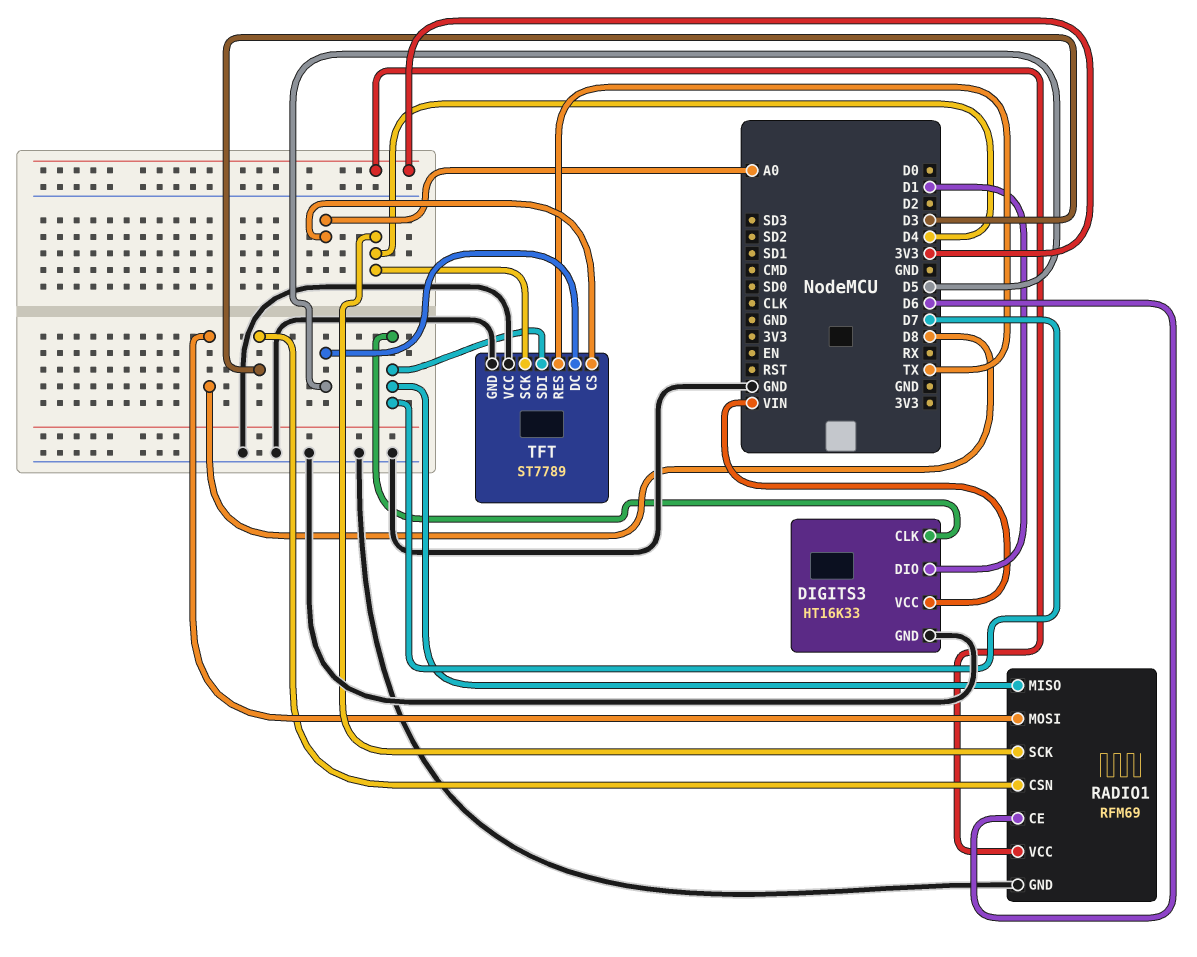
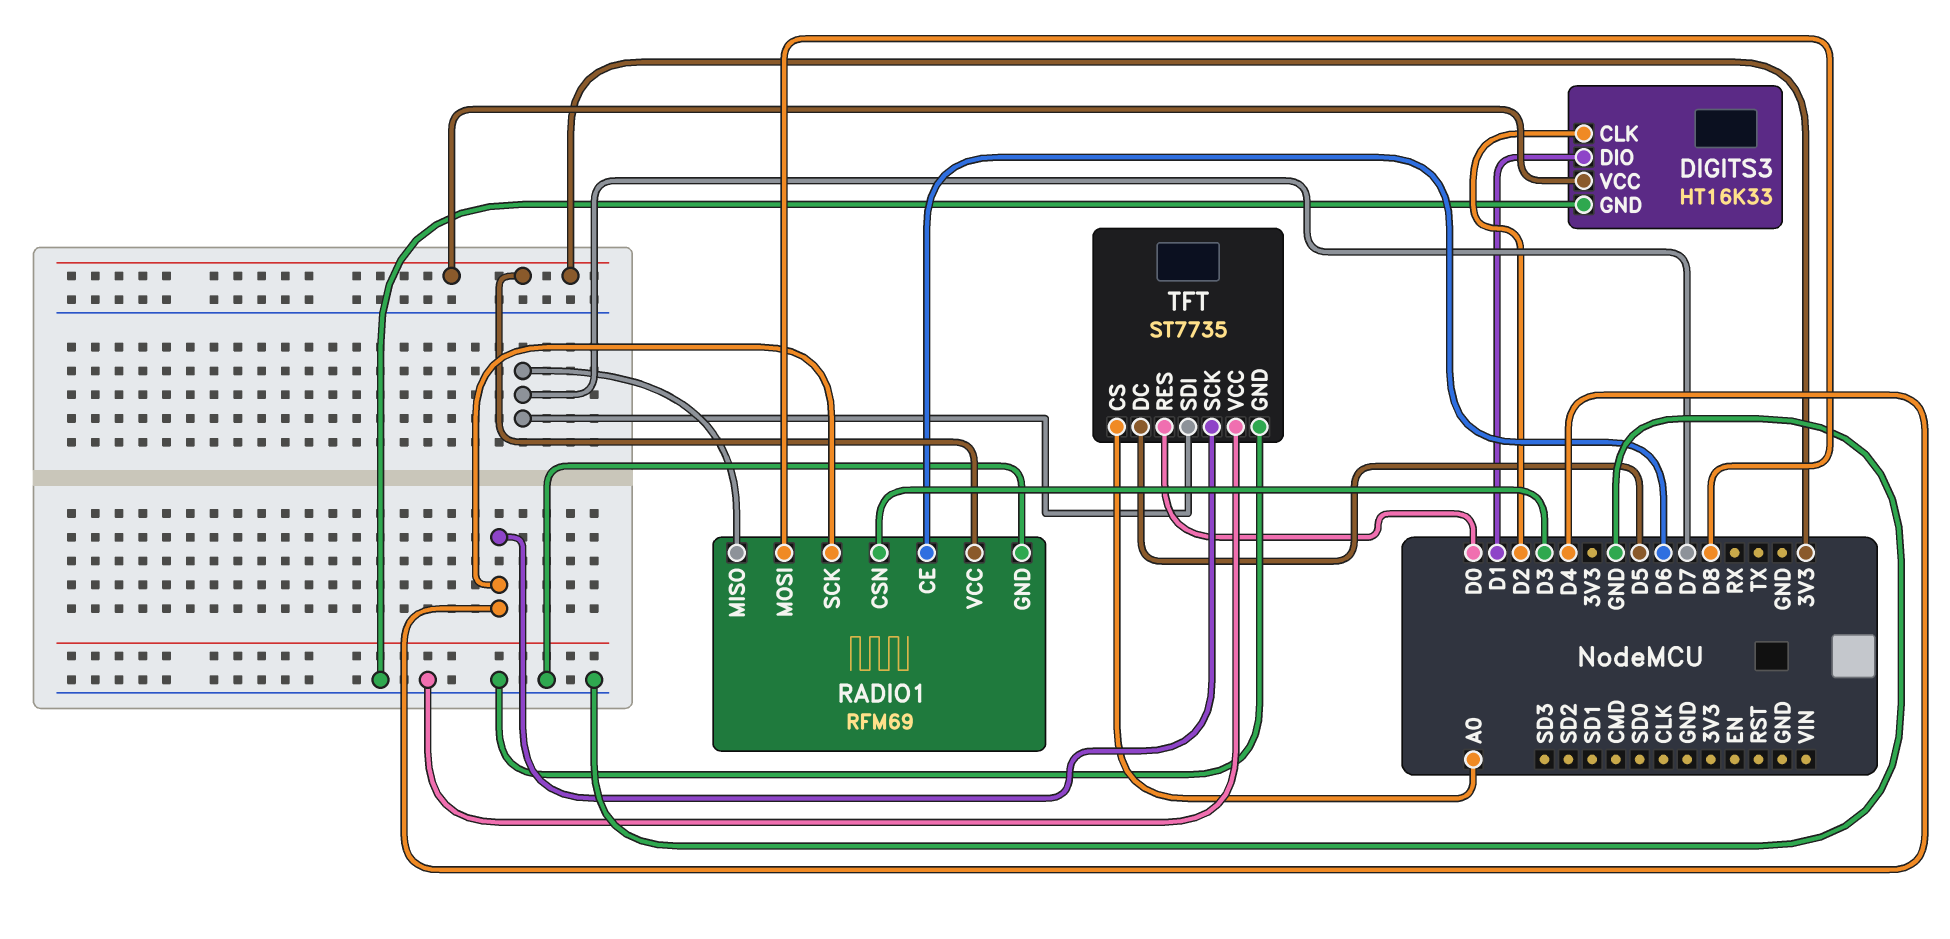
DIGITS3 pin CLK: D7 -> D2
DIGITS3 pin VCC: VIN -> 3V3
TFT: ST7789 -> ST7735
TFT pin RES: TX -> D0

